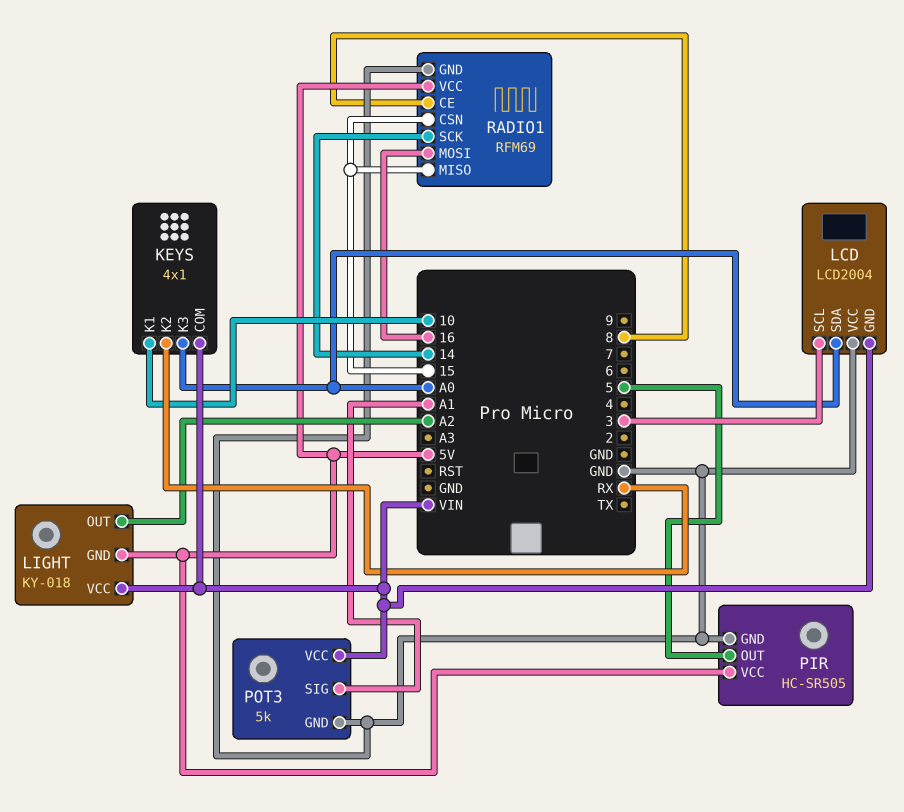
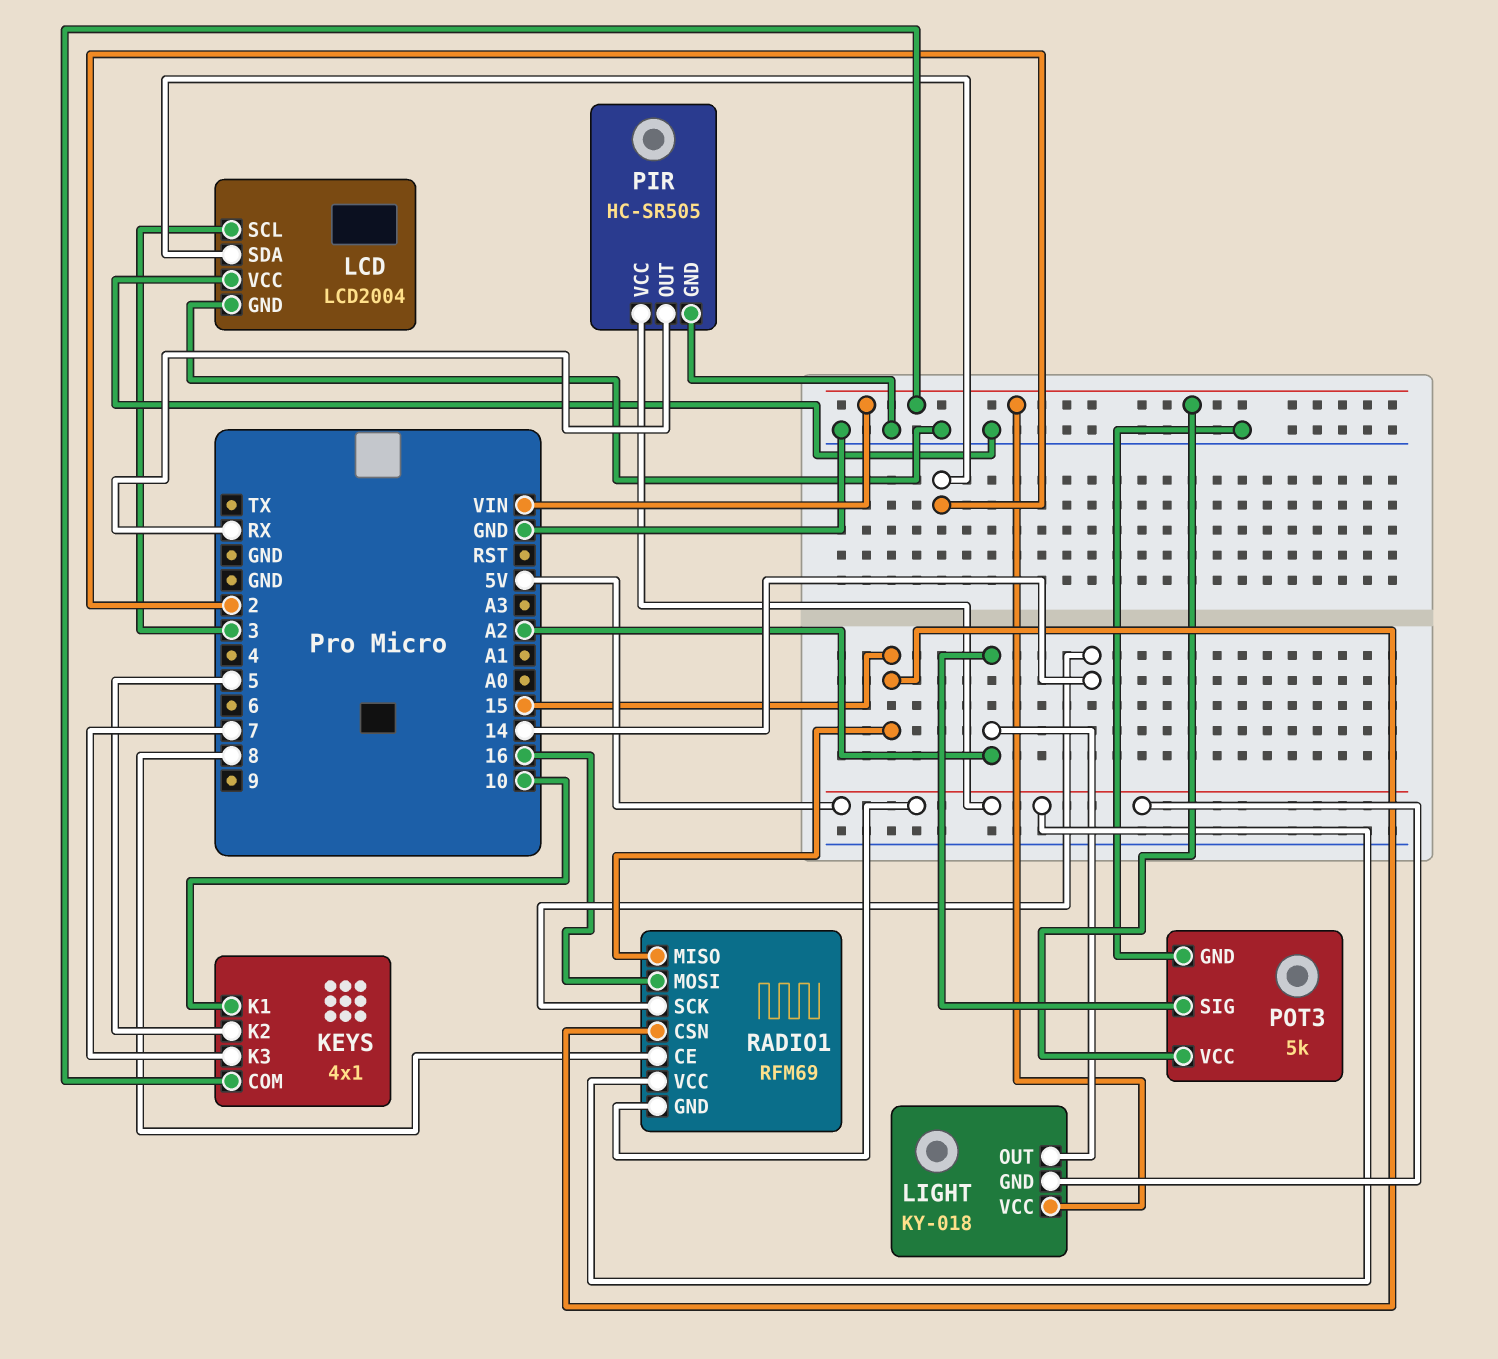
KEYS pin K2: RX -> 5
KEYS pin K3: A0 -> 7
LCD pin GND: VIN -> GND
LCD pin SDA: A0 -> 2
PIR pin OUT: 5 -> RX
POT3 pin SIG: A1 -> A2
RADIO1 pin GND: GND -> 5V

